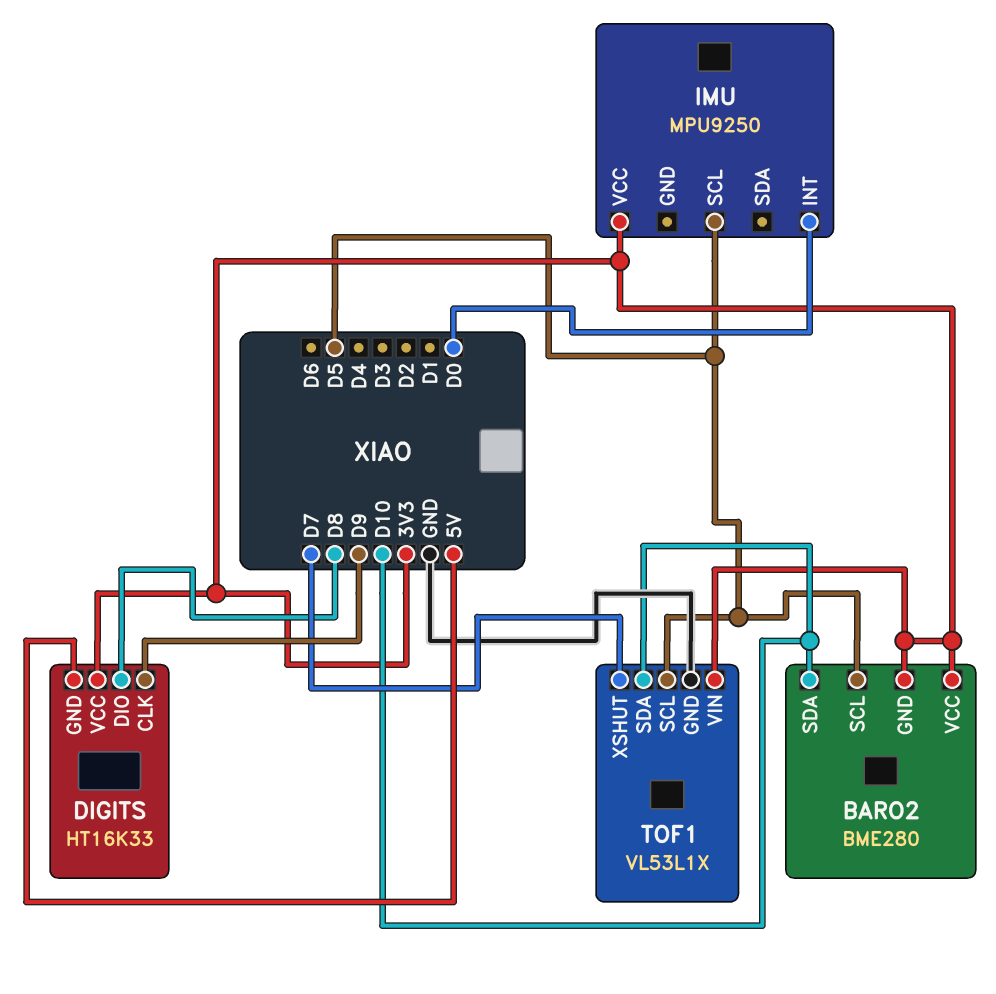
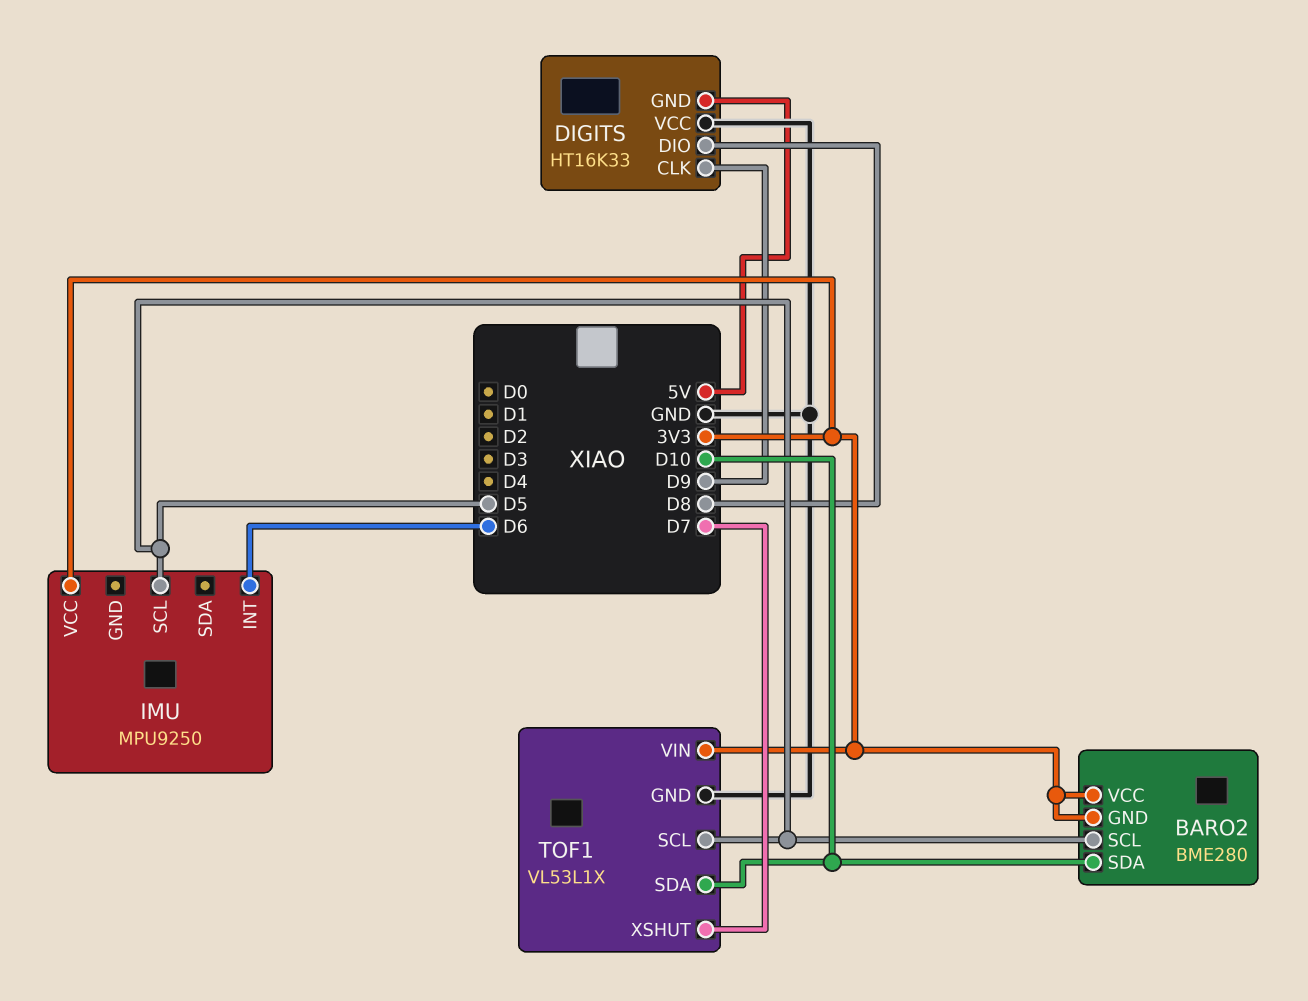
DIGITS pin VCC: 3V3 -> GND
IMU pin INT: D0 -> D6

